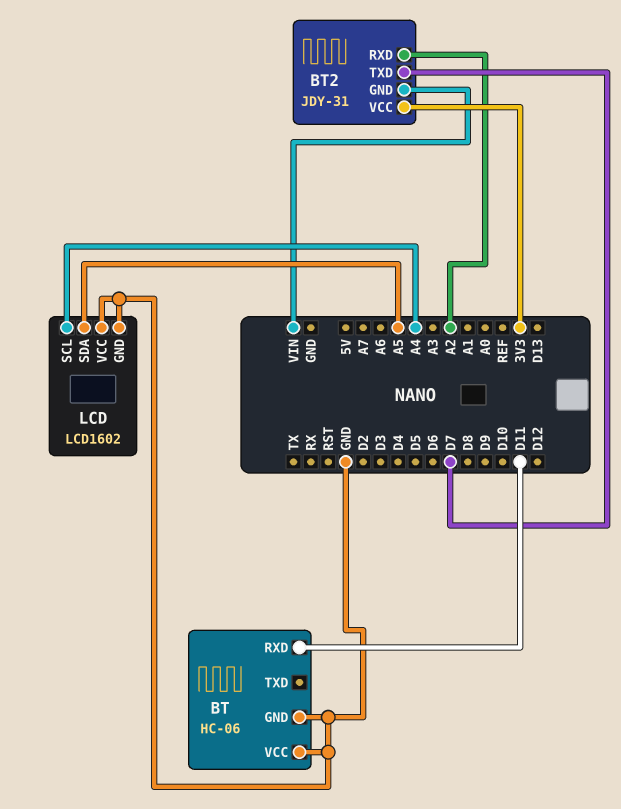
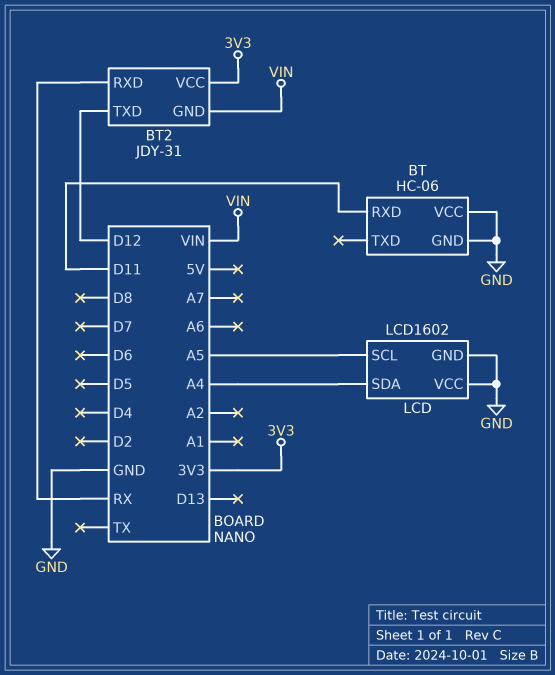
BT2 pin RXD: A2 -> RX
BT2 pin TXD: D7 -> D12
LCD pin SCL: A4 -> A5
LCD pin SDA: A5 -> A4

